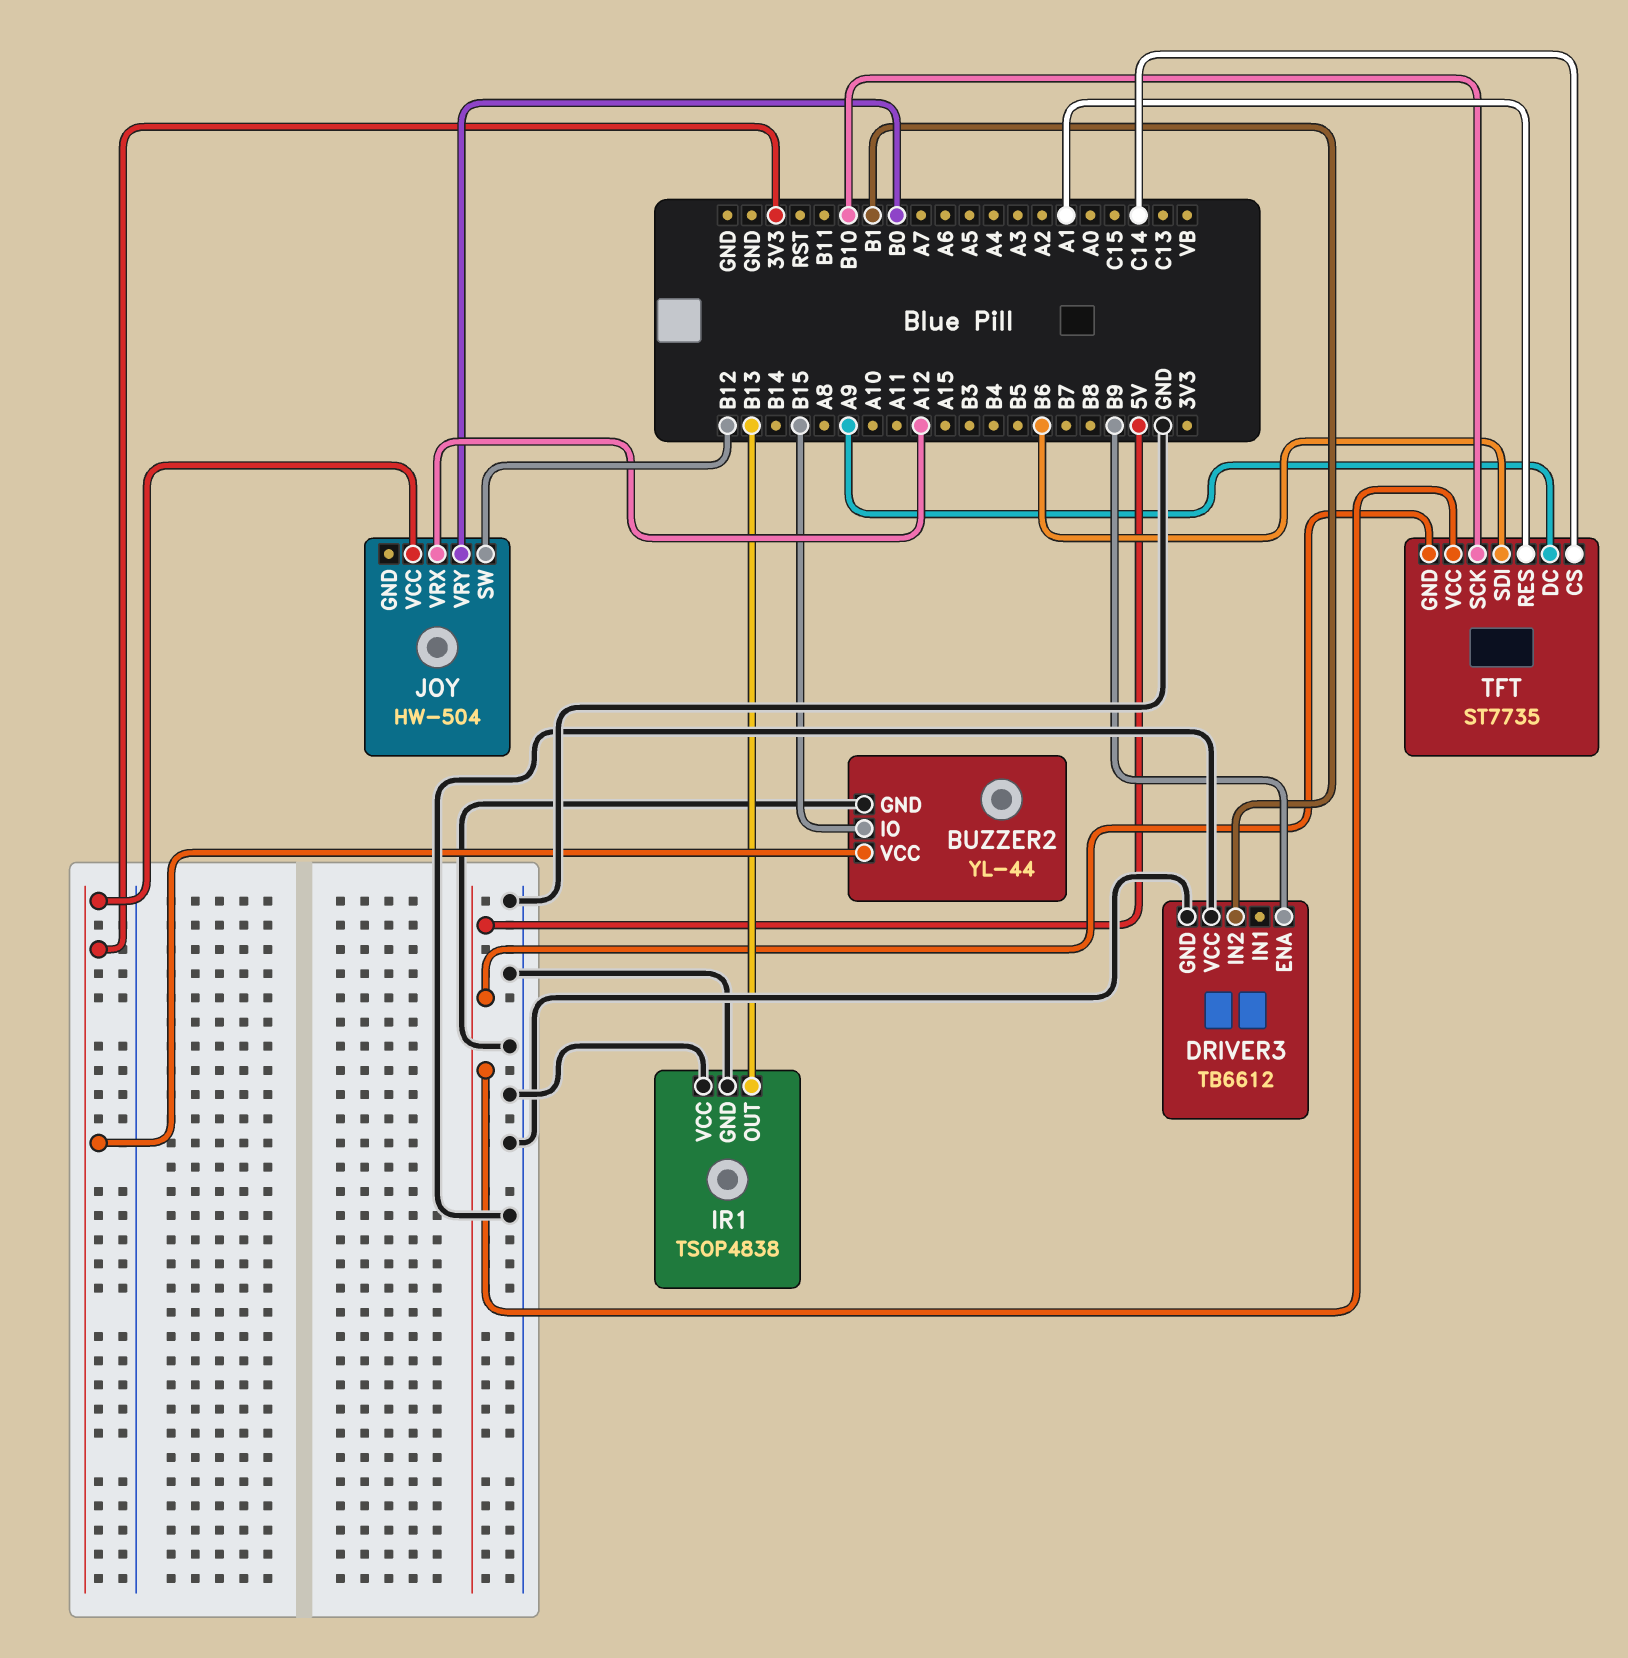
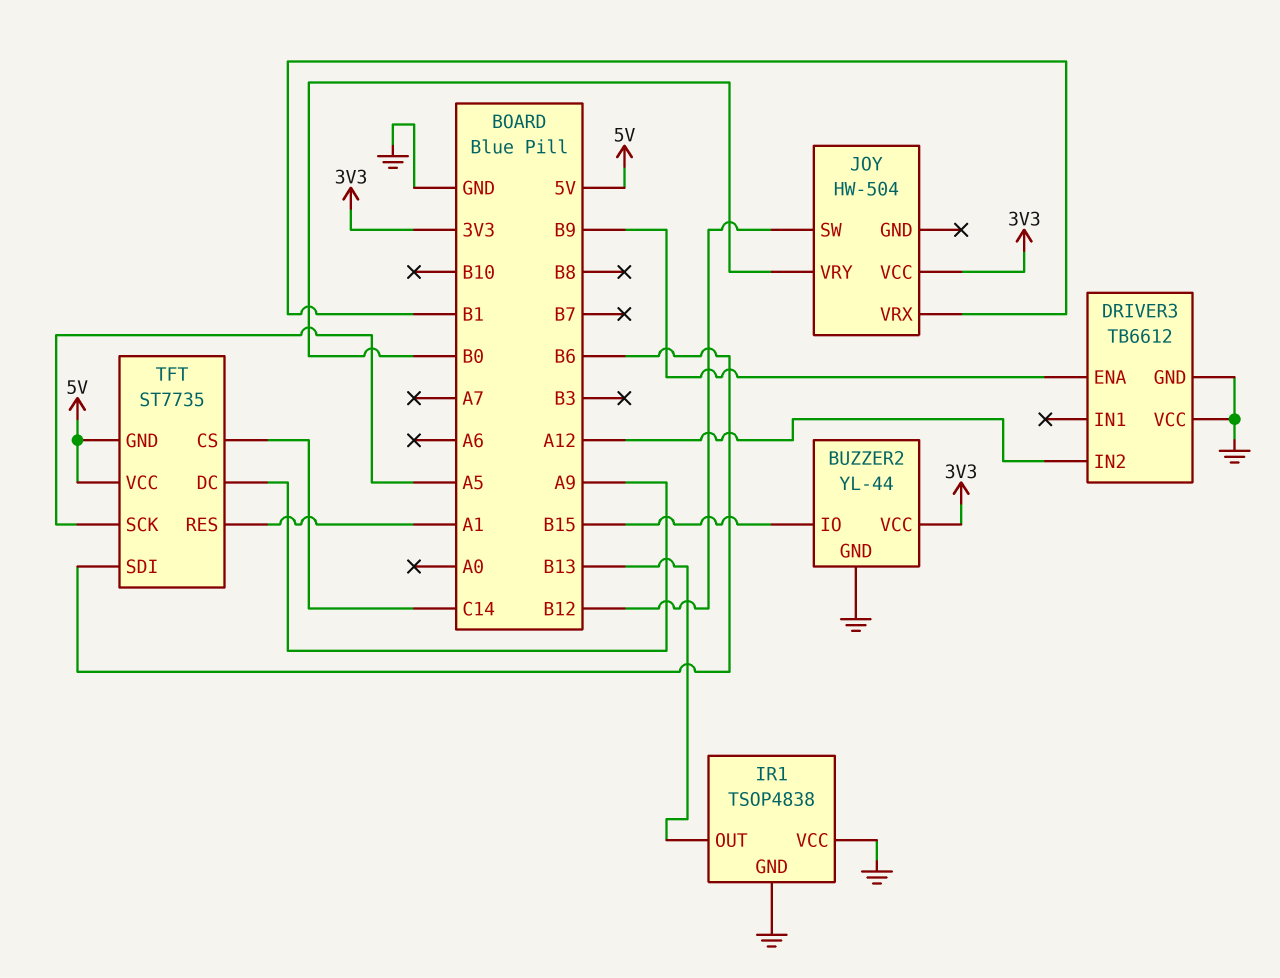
DRIVER3 pin IN2: B1 -> A12
JOY pin VRX: A12 -> B1
TFT pin SCK: B10 -> A5

